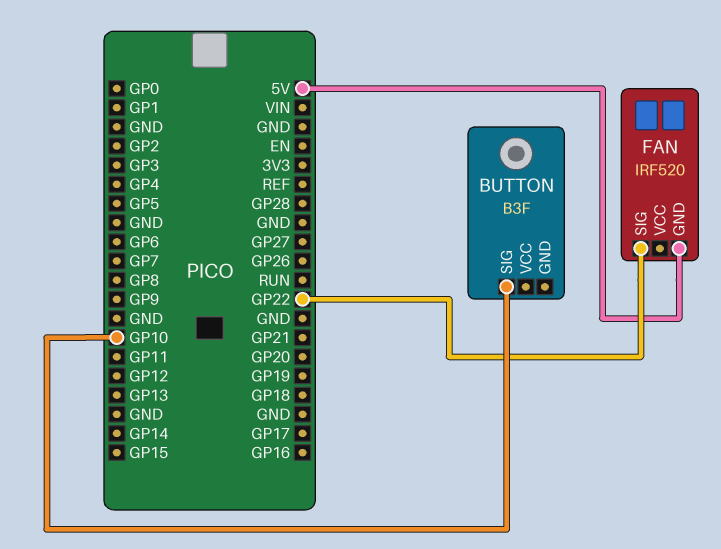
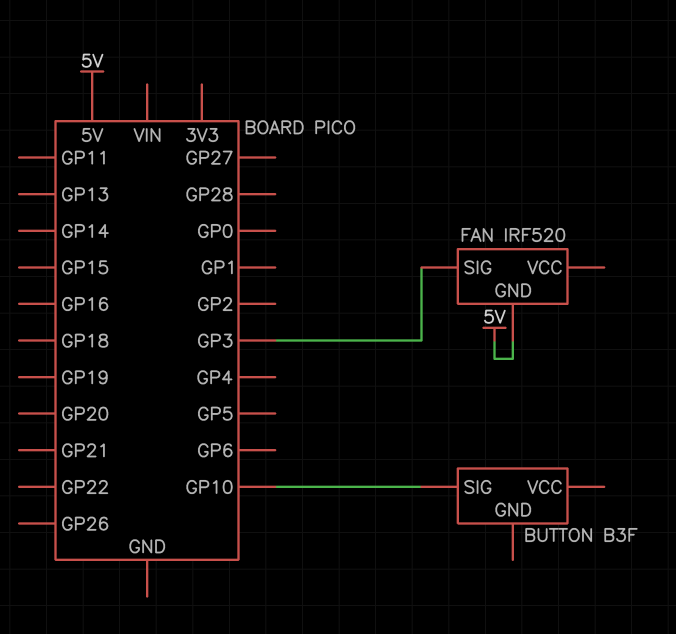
FAN pin SIG: GP22 -> GP3

